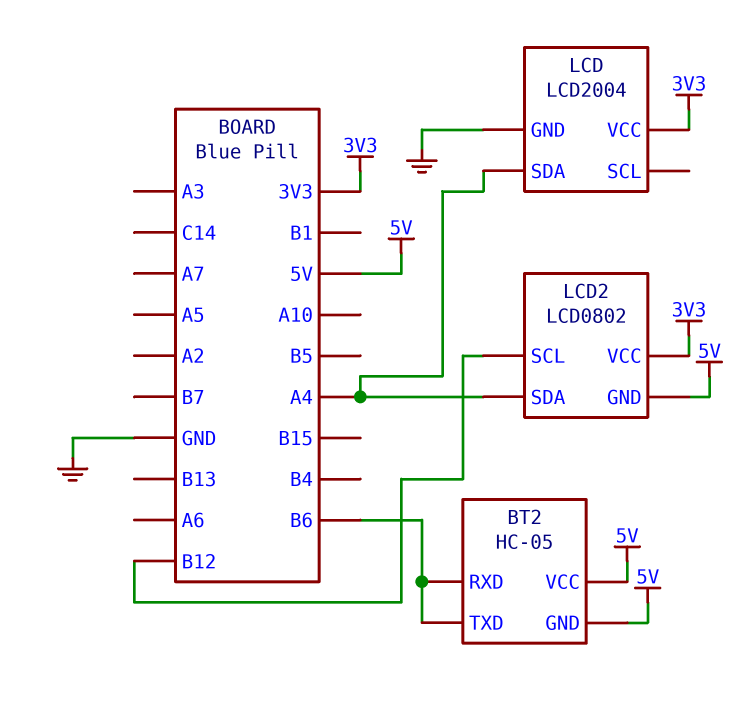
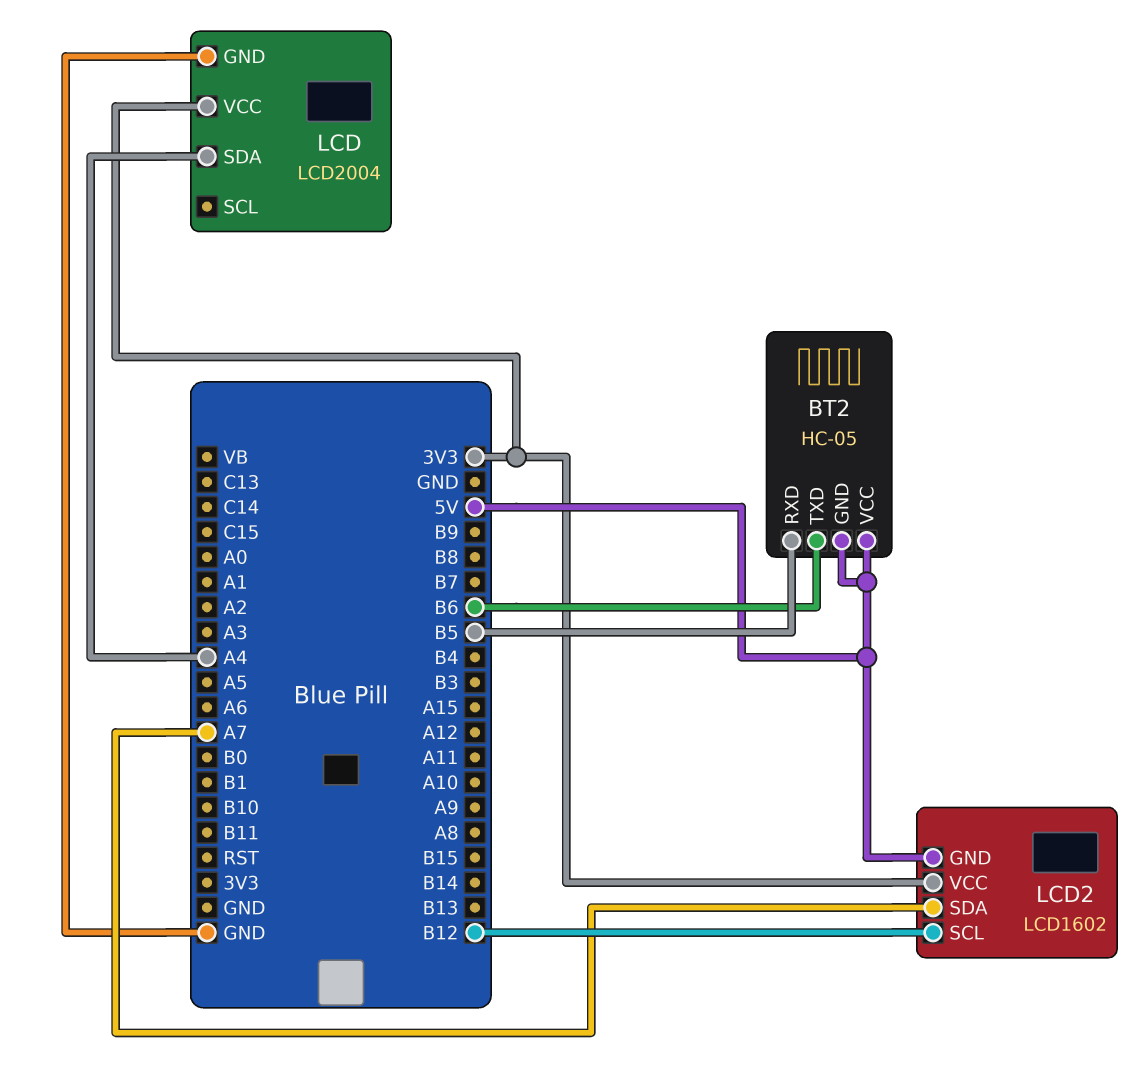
BT2 pin RXD: B6 -> B5
LCD2: LCD0802 -> LCD1602
LCD2 pin SDA: A4 -> A7

